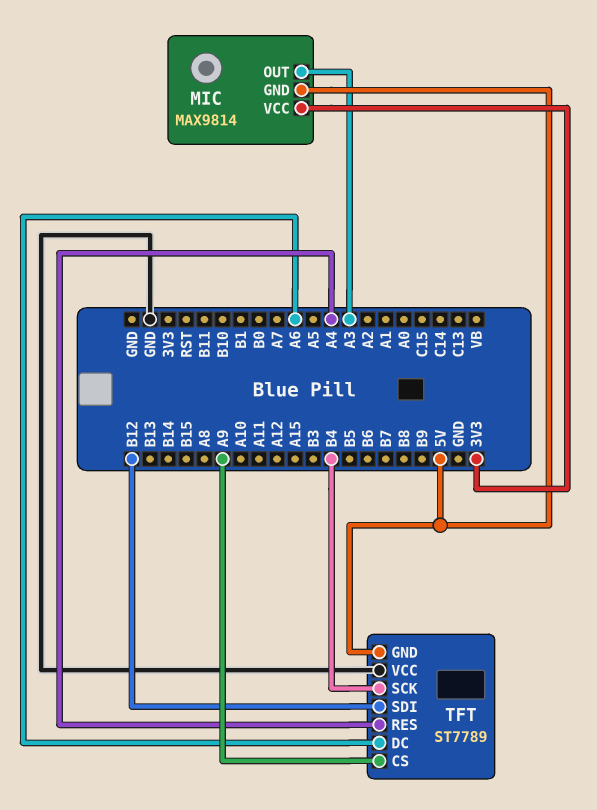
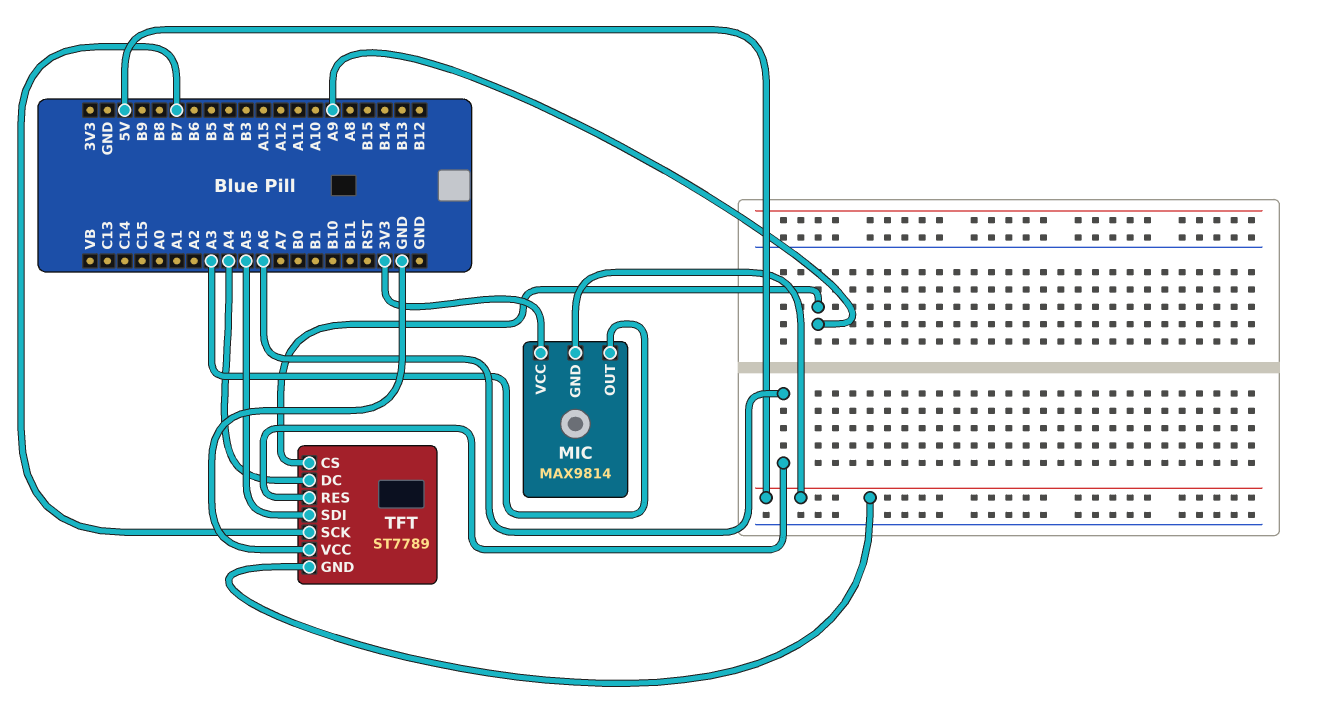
TFT pin DC: A6 -> A4
TFT pin RES: A4 -> A6
TFT pin SCK: B4 -> B7
TFT pin SDI: B12 -> A5

